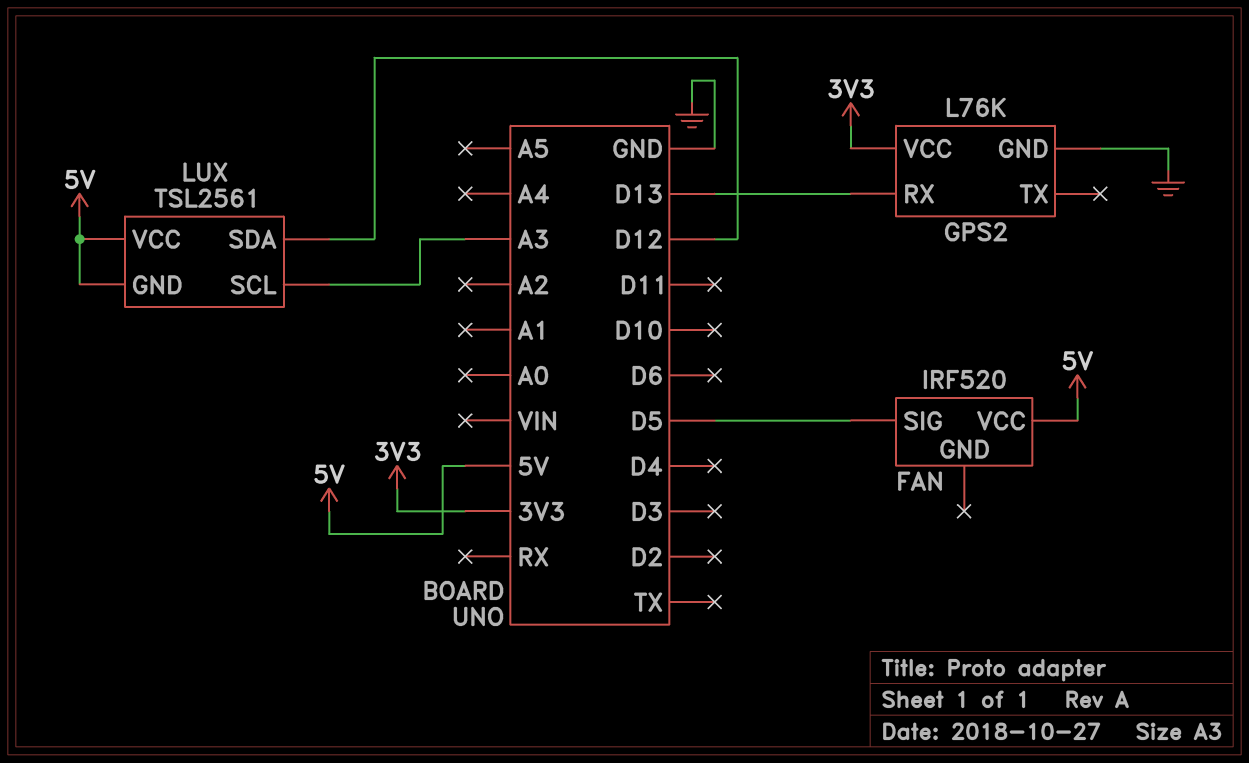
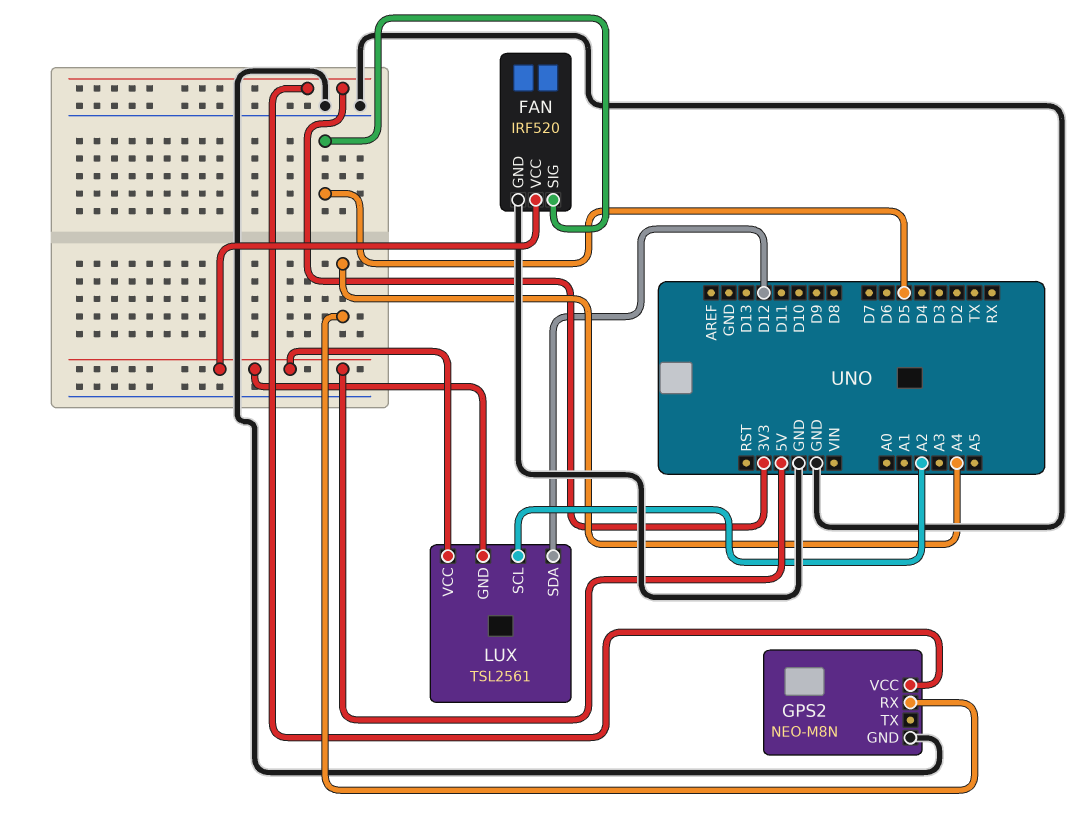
FAN pin GND: none -> GND
GPS2: L76K -> NEO-M8N
GPS2 pin RX: D13 -> A4
LUX pin SCL: A3 -> A2

